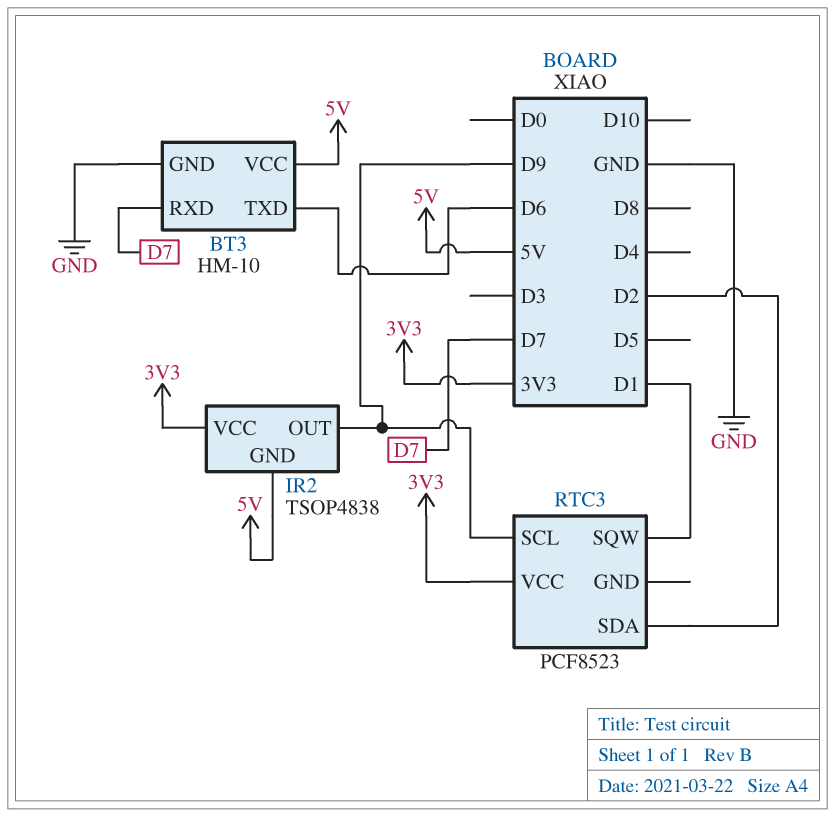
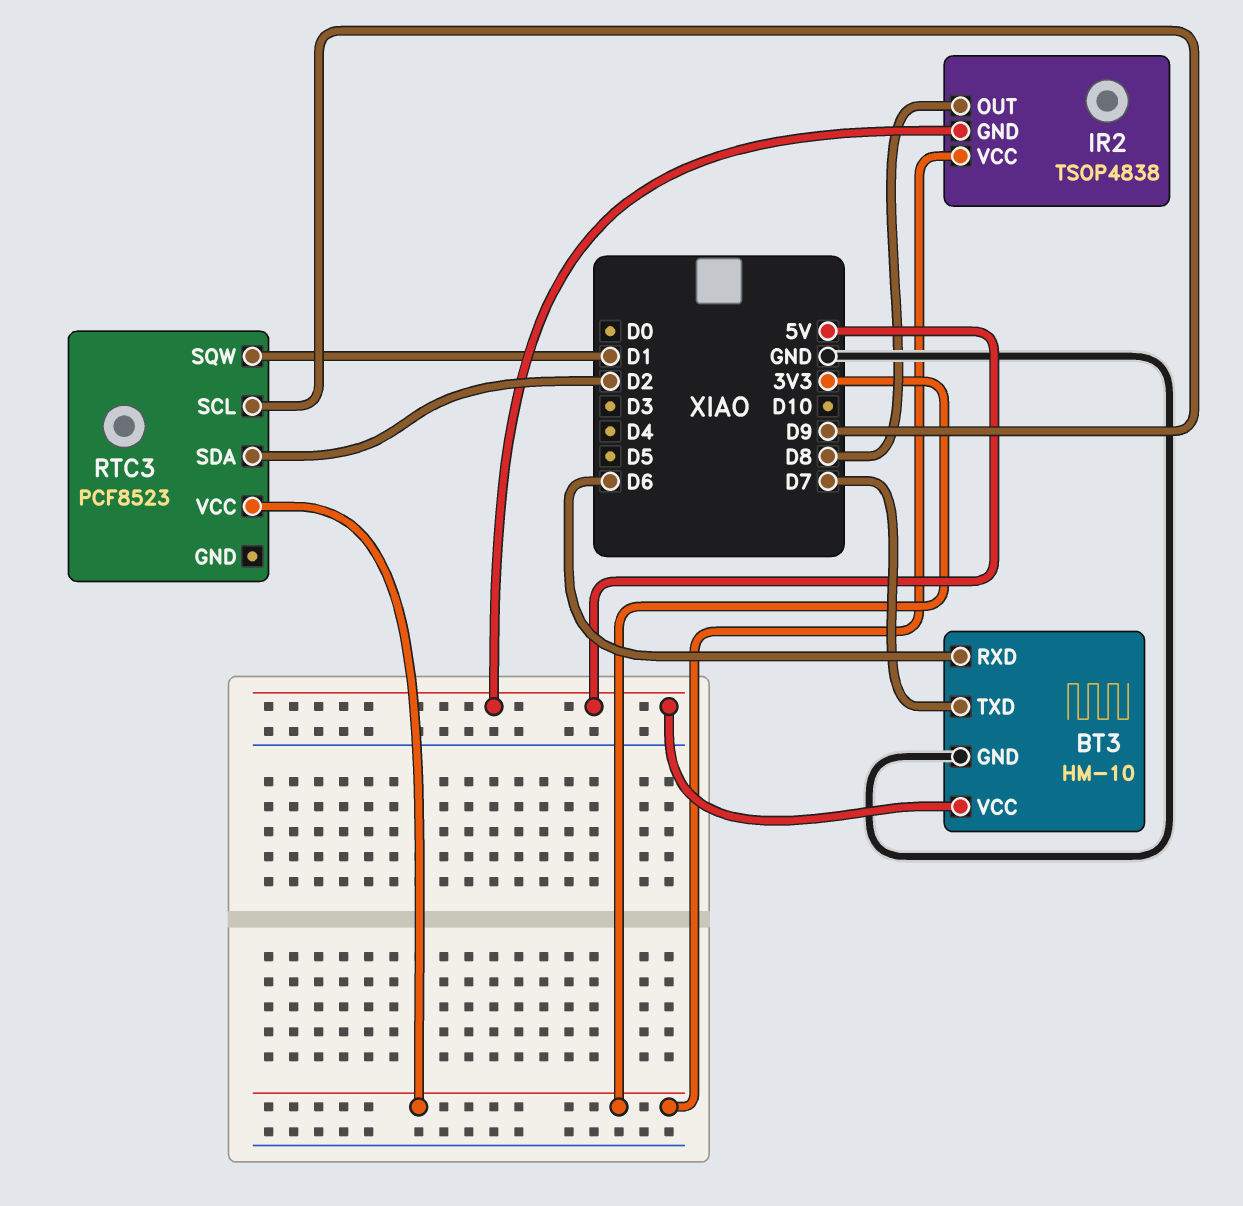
BT3 pin RXD: D7 -> D6
BT3 pin TXD: D6 -> D7
IR2 pin OUT: D9 -> D8

